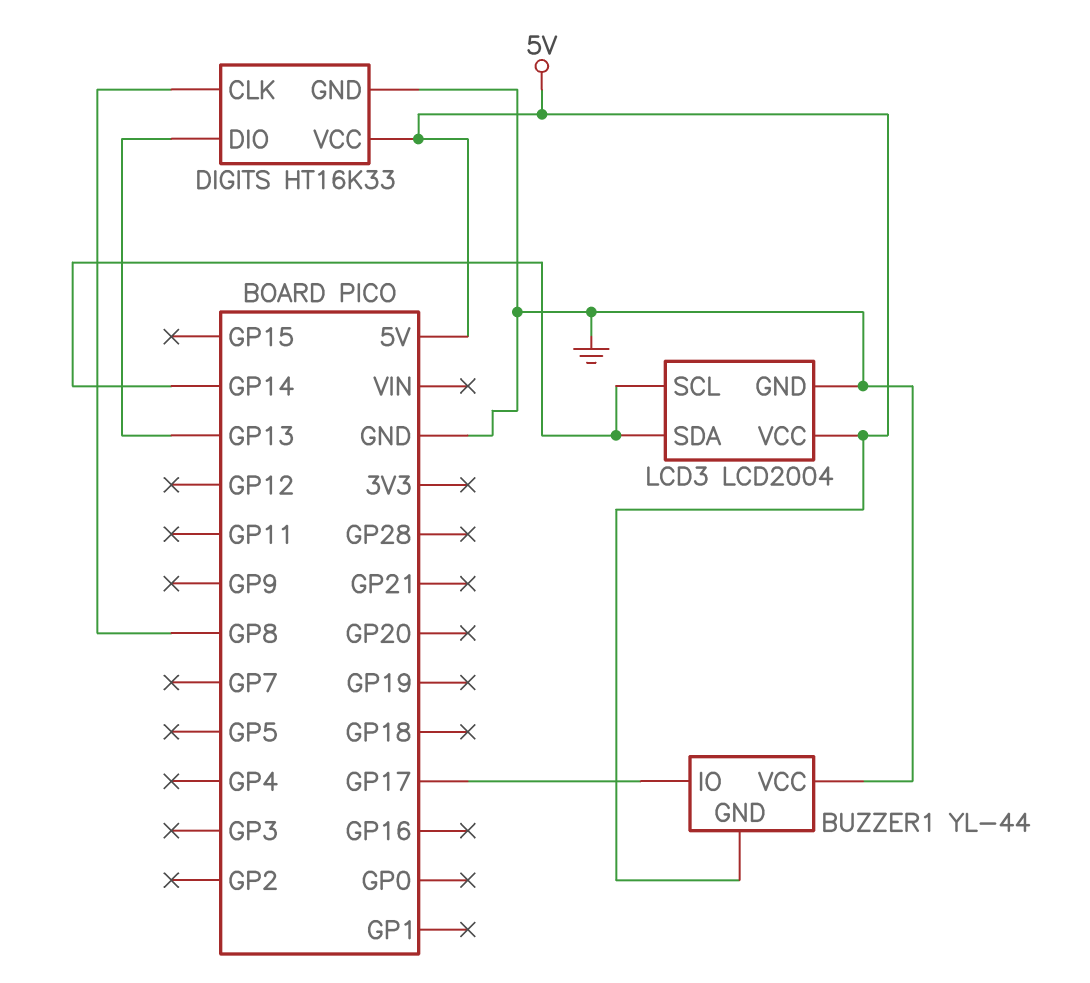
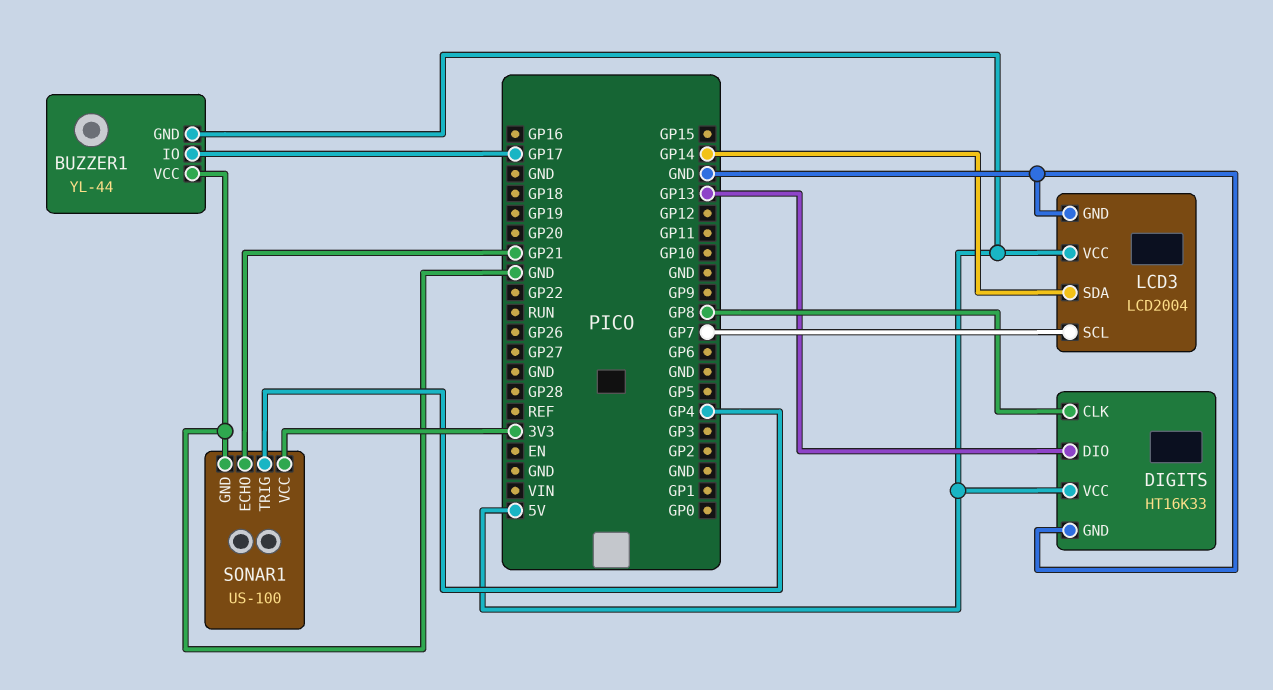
LCD3 pin SCL: GP14 -> GP7
SONAR1: none -> US-100
SONAR1 pin ECHO: none -> GP21
SONAR1 pin GND: none -> GND
SONAR1 pin TRIG: none -> GP4
SONAR1 pin VCC: none -> 3V3

